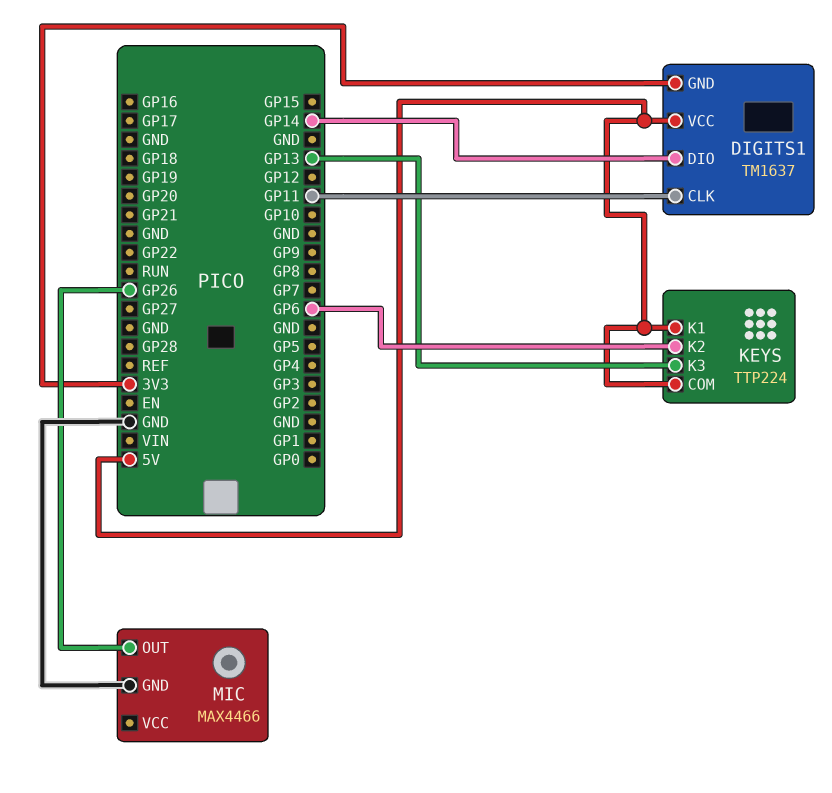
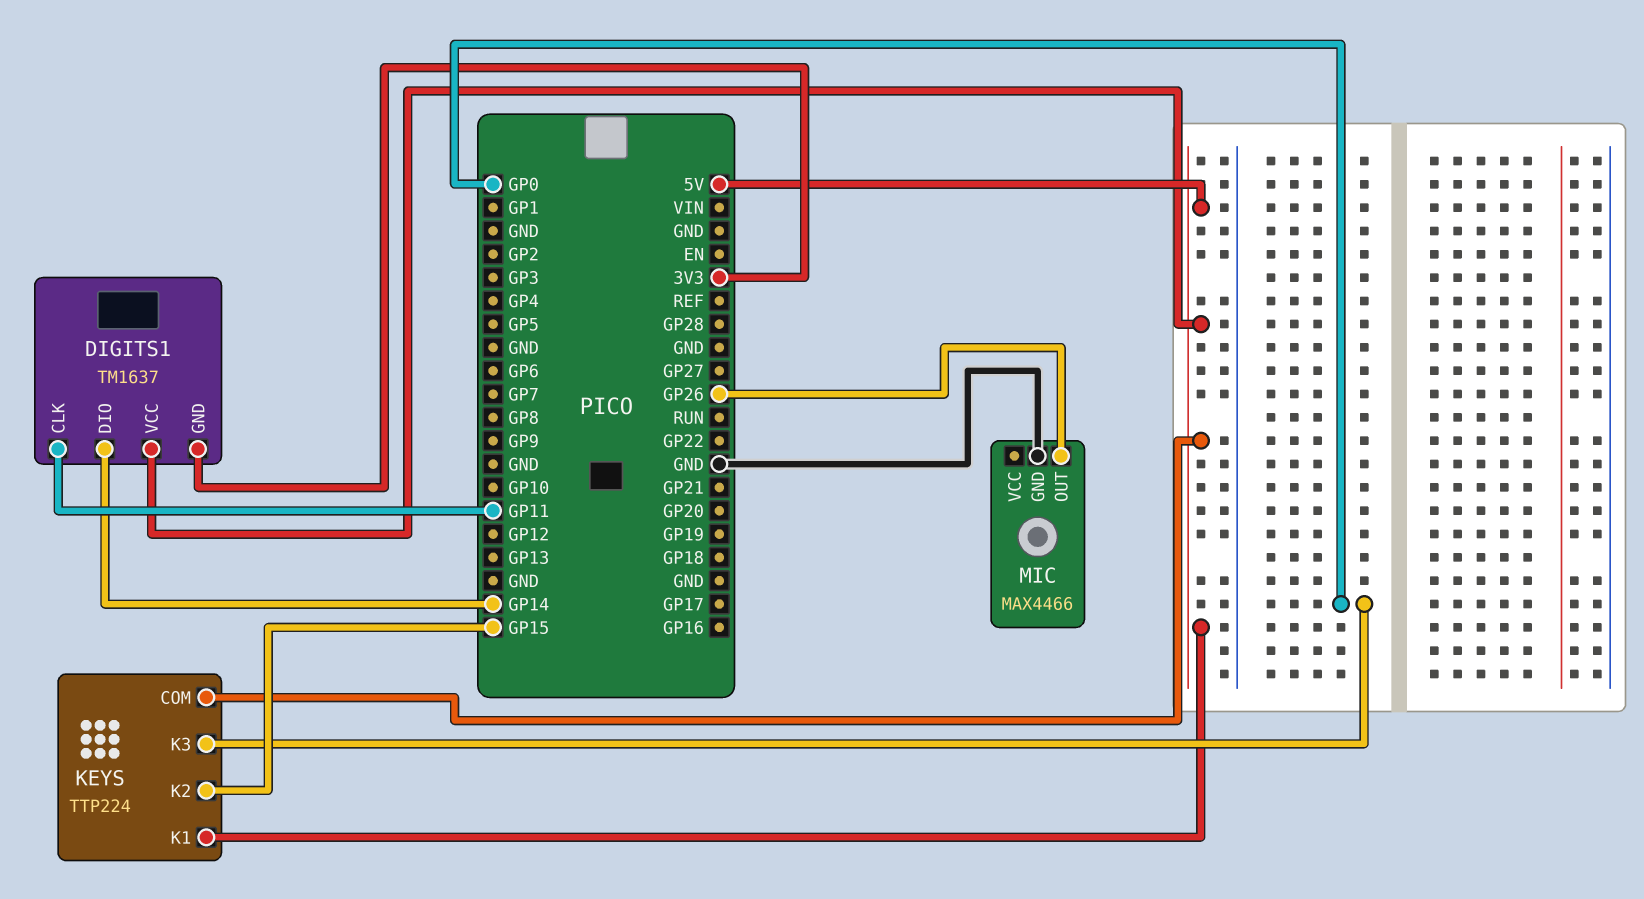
KEYS pin K2: GP6 -> GP15
KEYS pin K3: GP13 -> GP0

